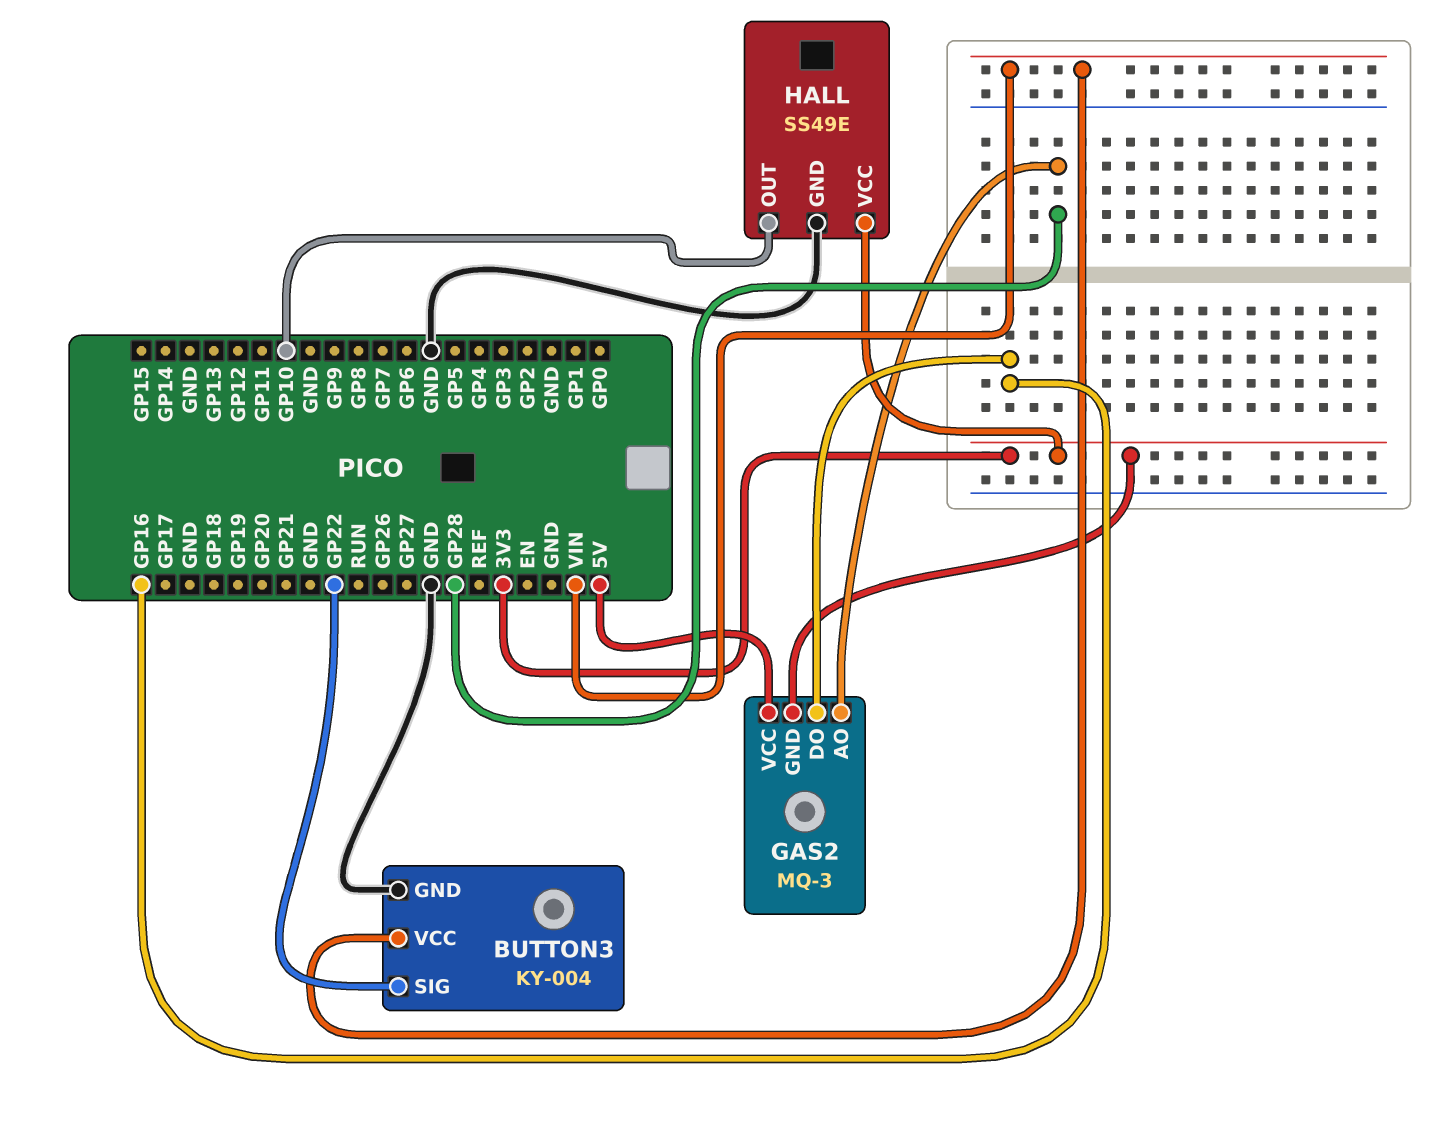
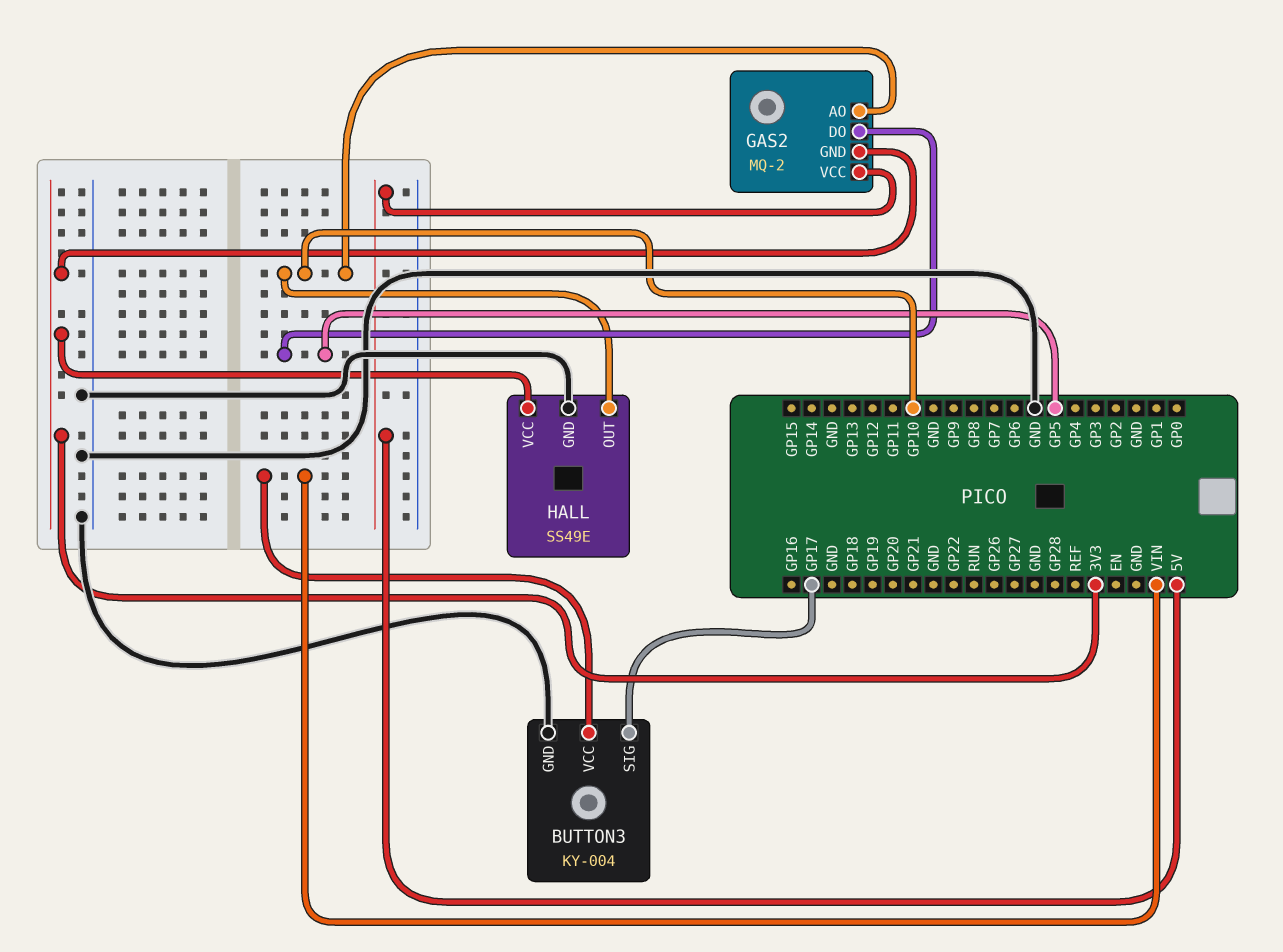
BUTTON3 pin SIG: GP22 -> GP17
GAS2: MQ-3 -> MQ-2
GAS2 pin AO: GP28 -> GP10
GAS2 pin DO: GP16 -> GP5

